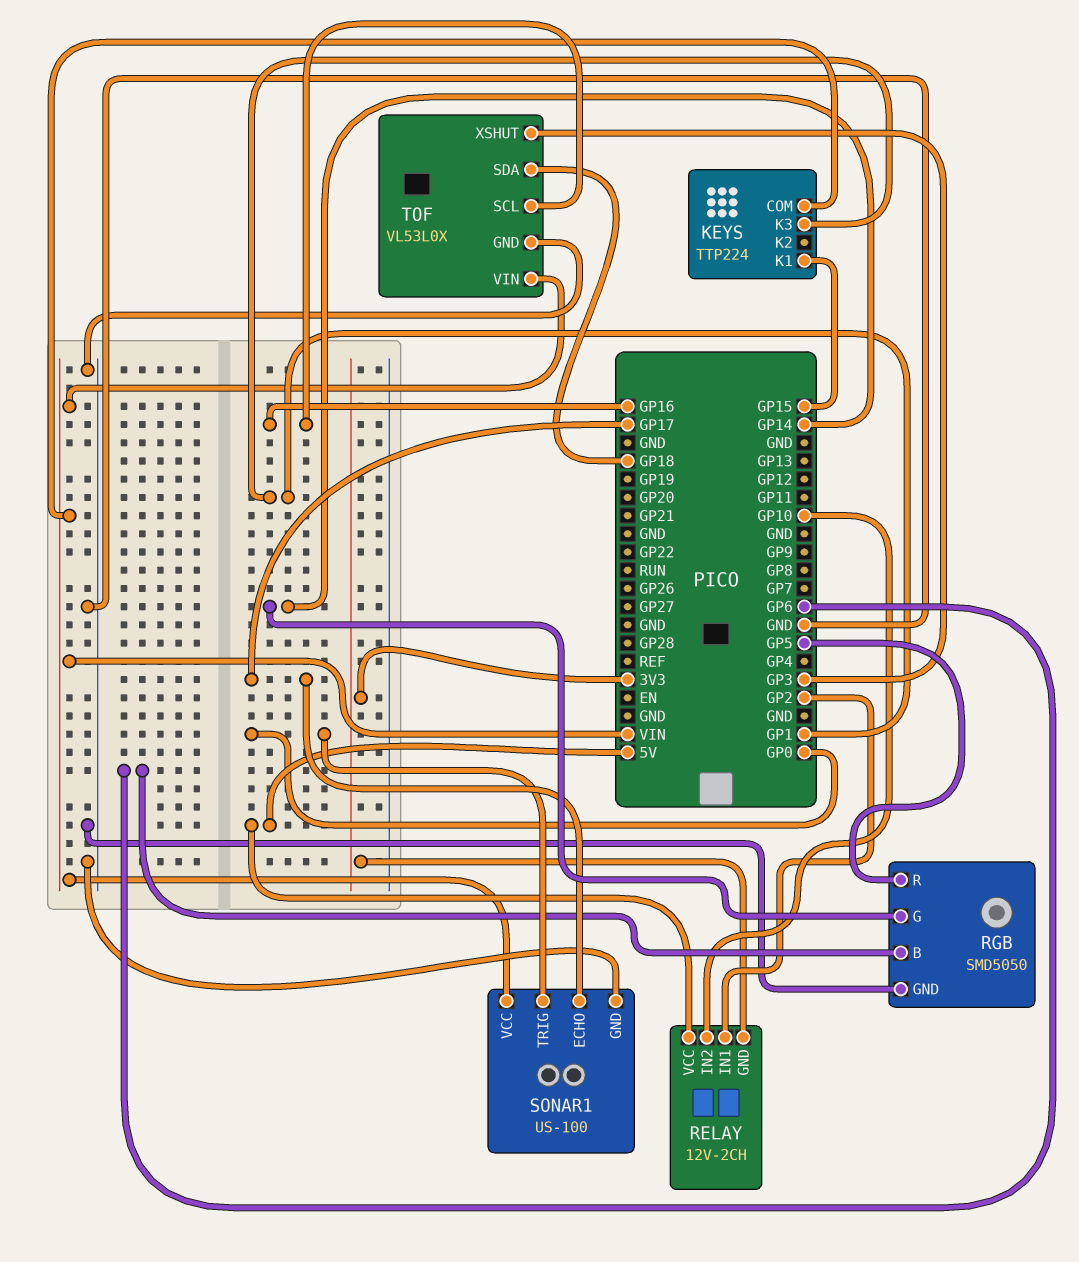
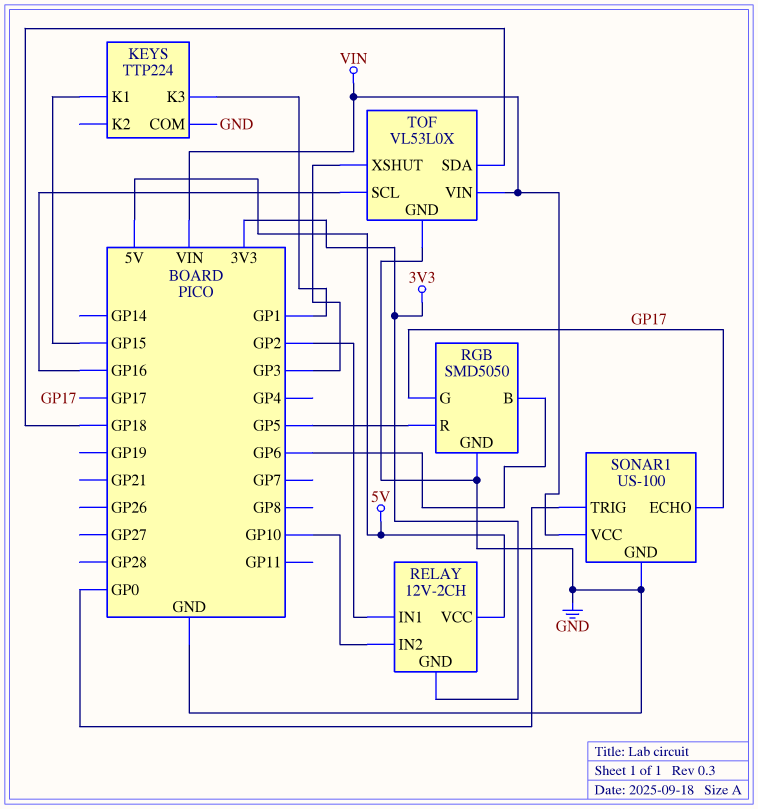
KEYS pin COM: VIN -> GND
RGB pin G: GP14 -> GP17

